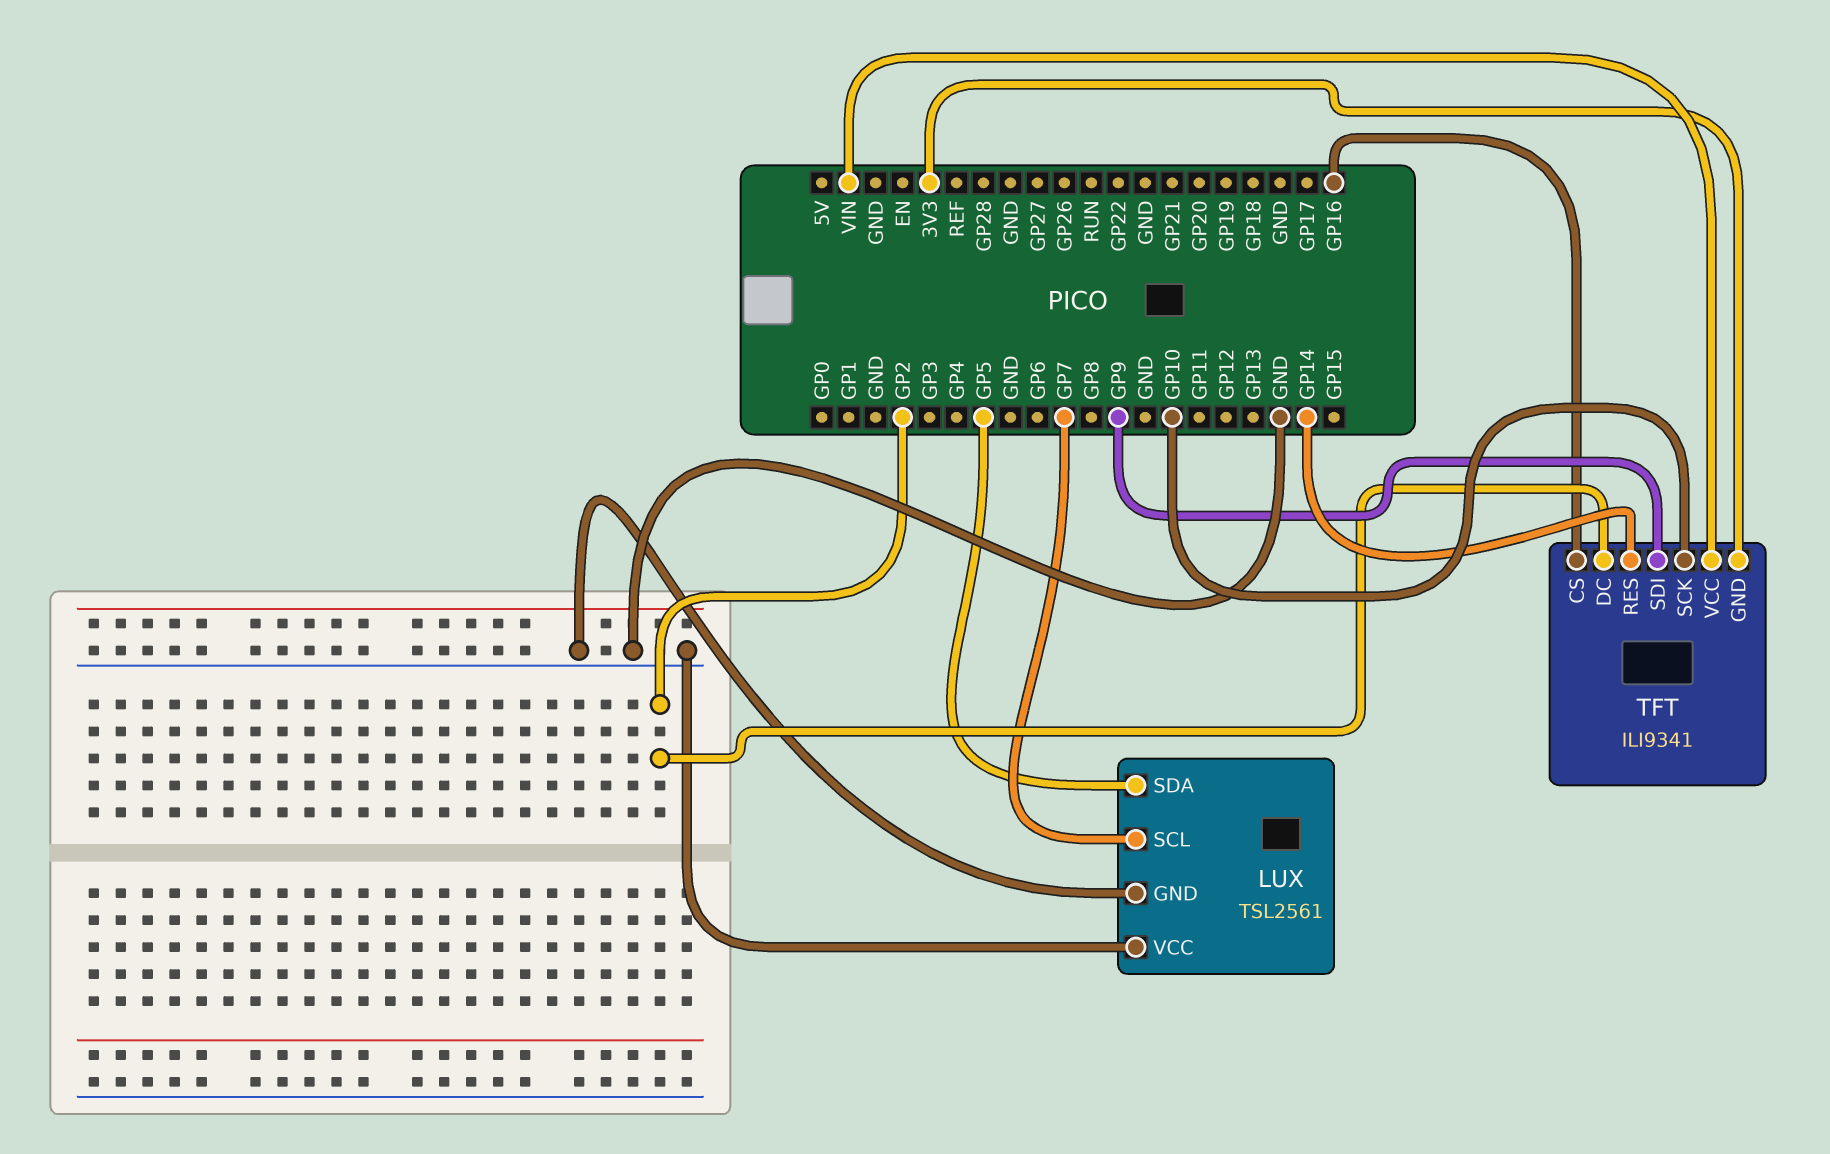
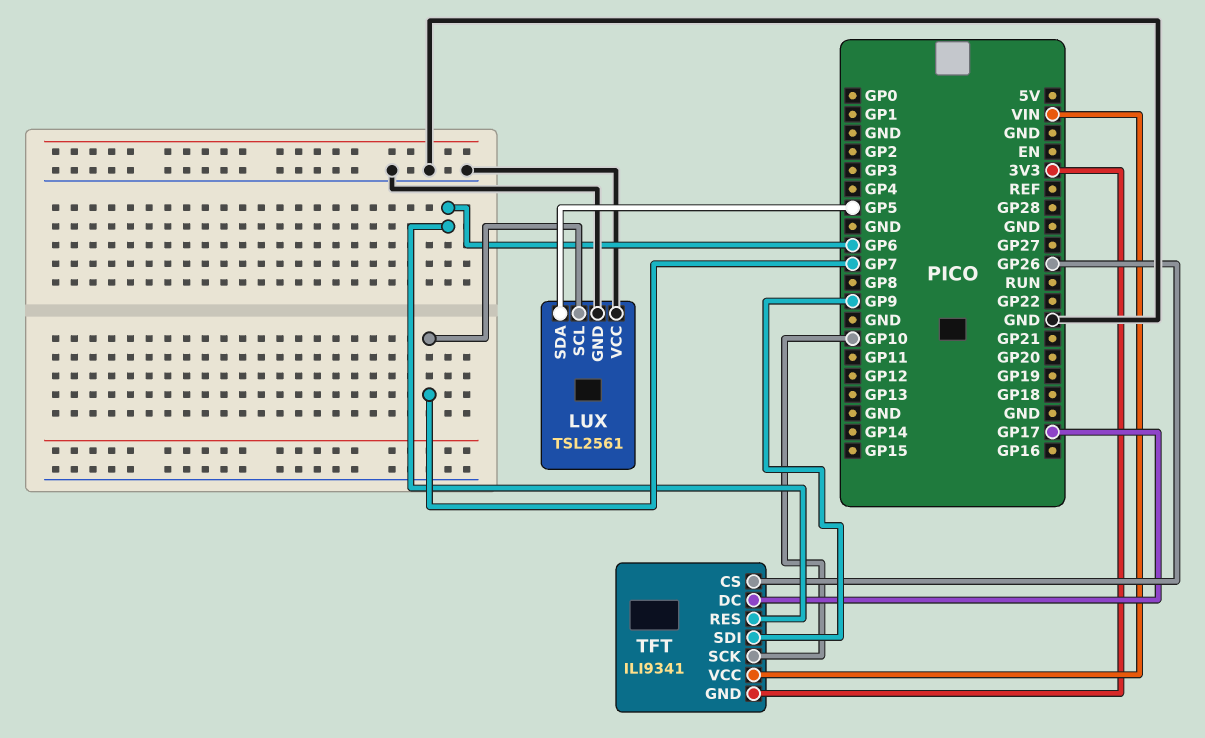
TFT pin CS: GP16 -> GP26
TFT pin DC: GP2 -> GP17
TFT pin RES: GP14 -> GP6

